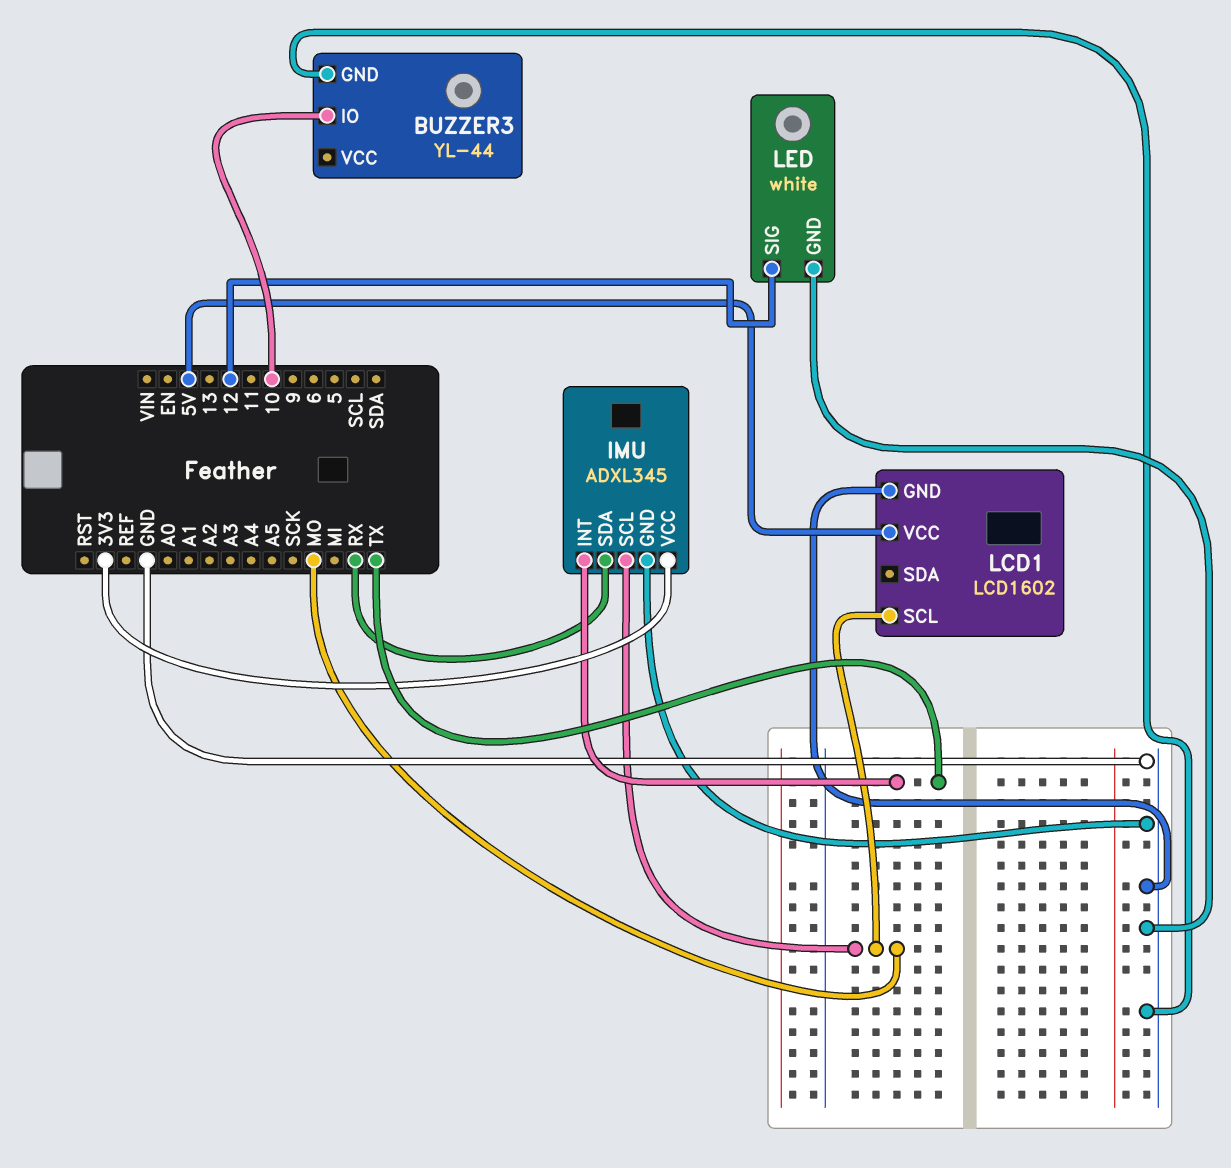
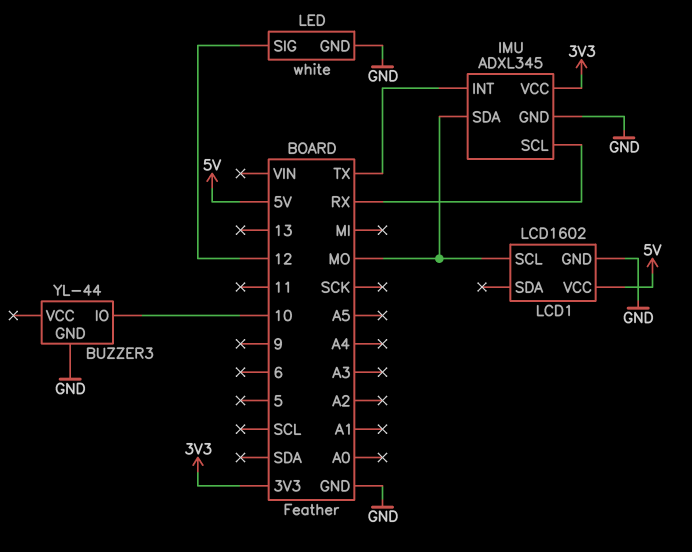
IMU pin SCL: MO -> RX
IMU pin SDA: RX -> MO

